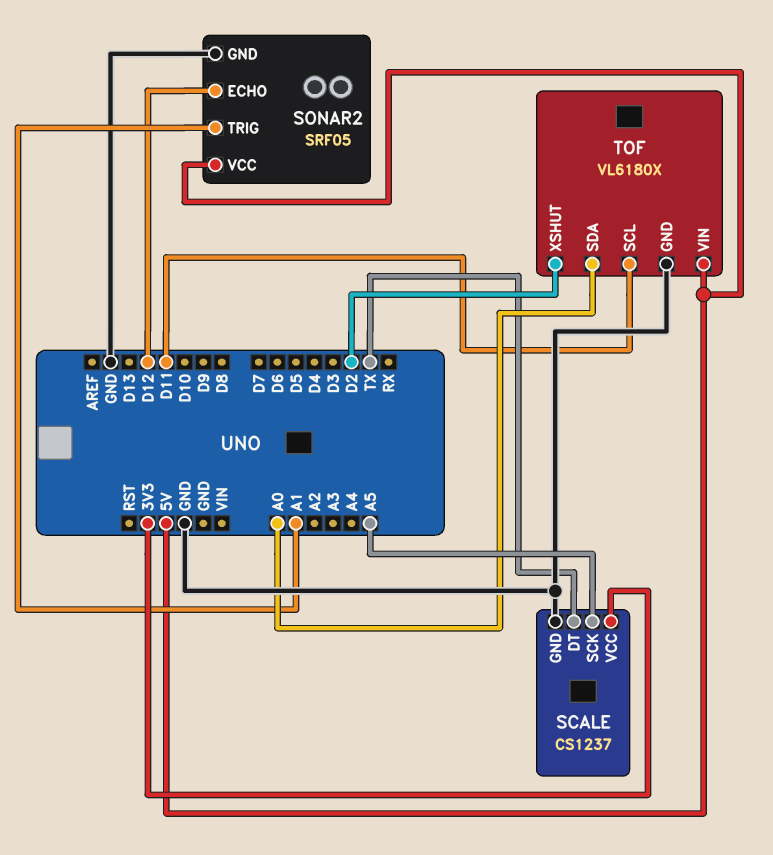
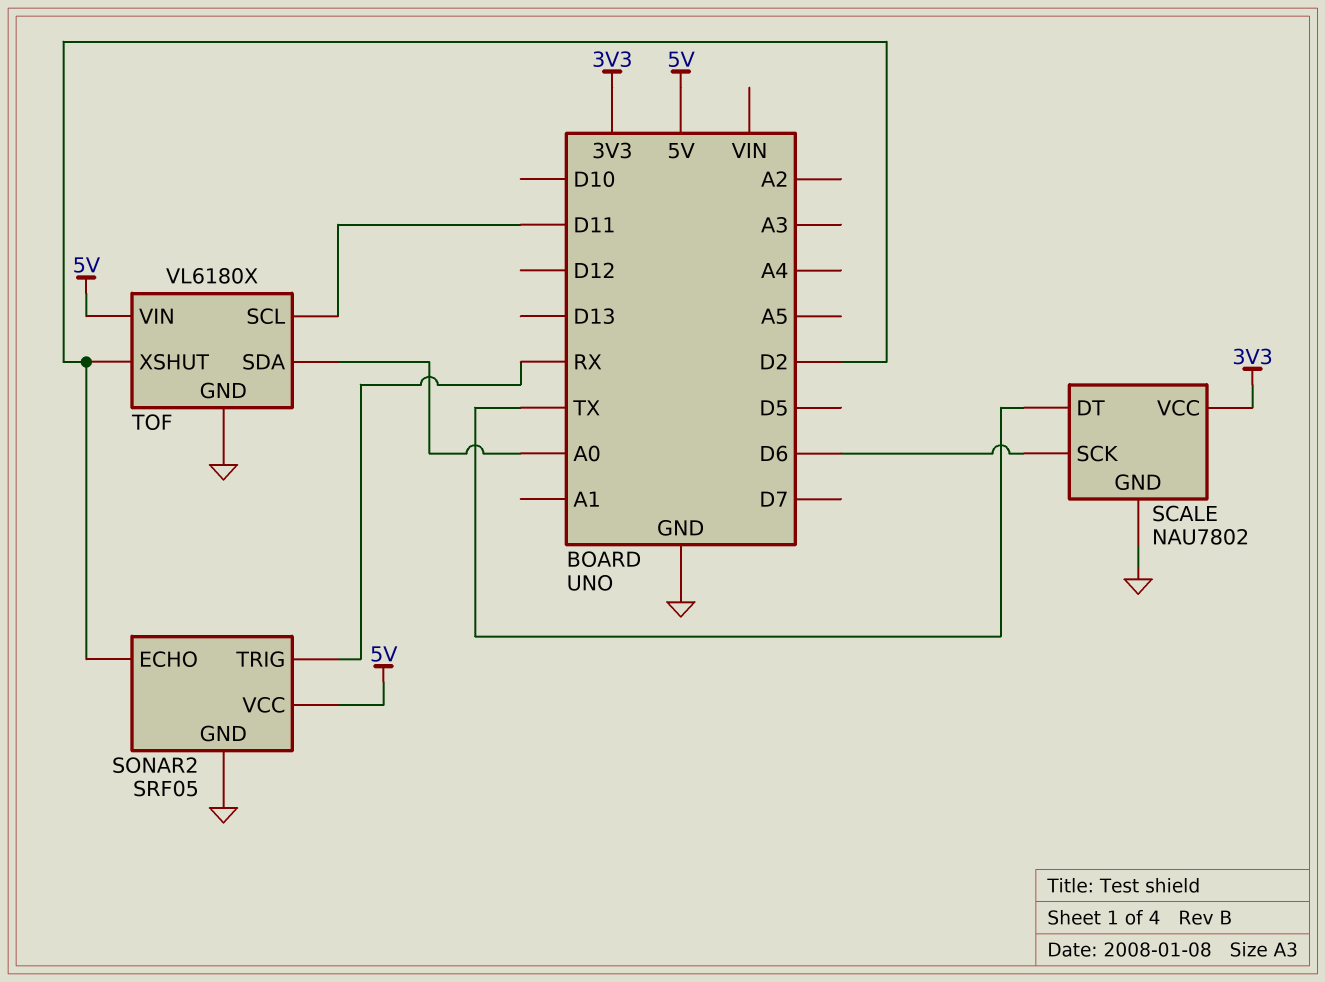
SCALE: CS1237 -> NAU7802
SCALE pin SCK: A5 -> D6
SONAR2 pin ECHO: D12 -> D2
SONAR2 pin TRIG: A1 -> RX

